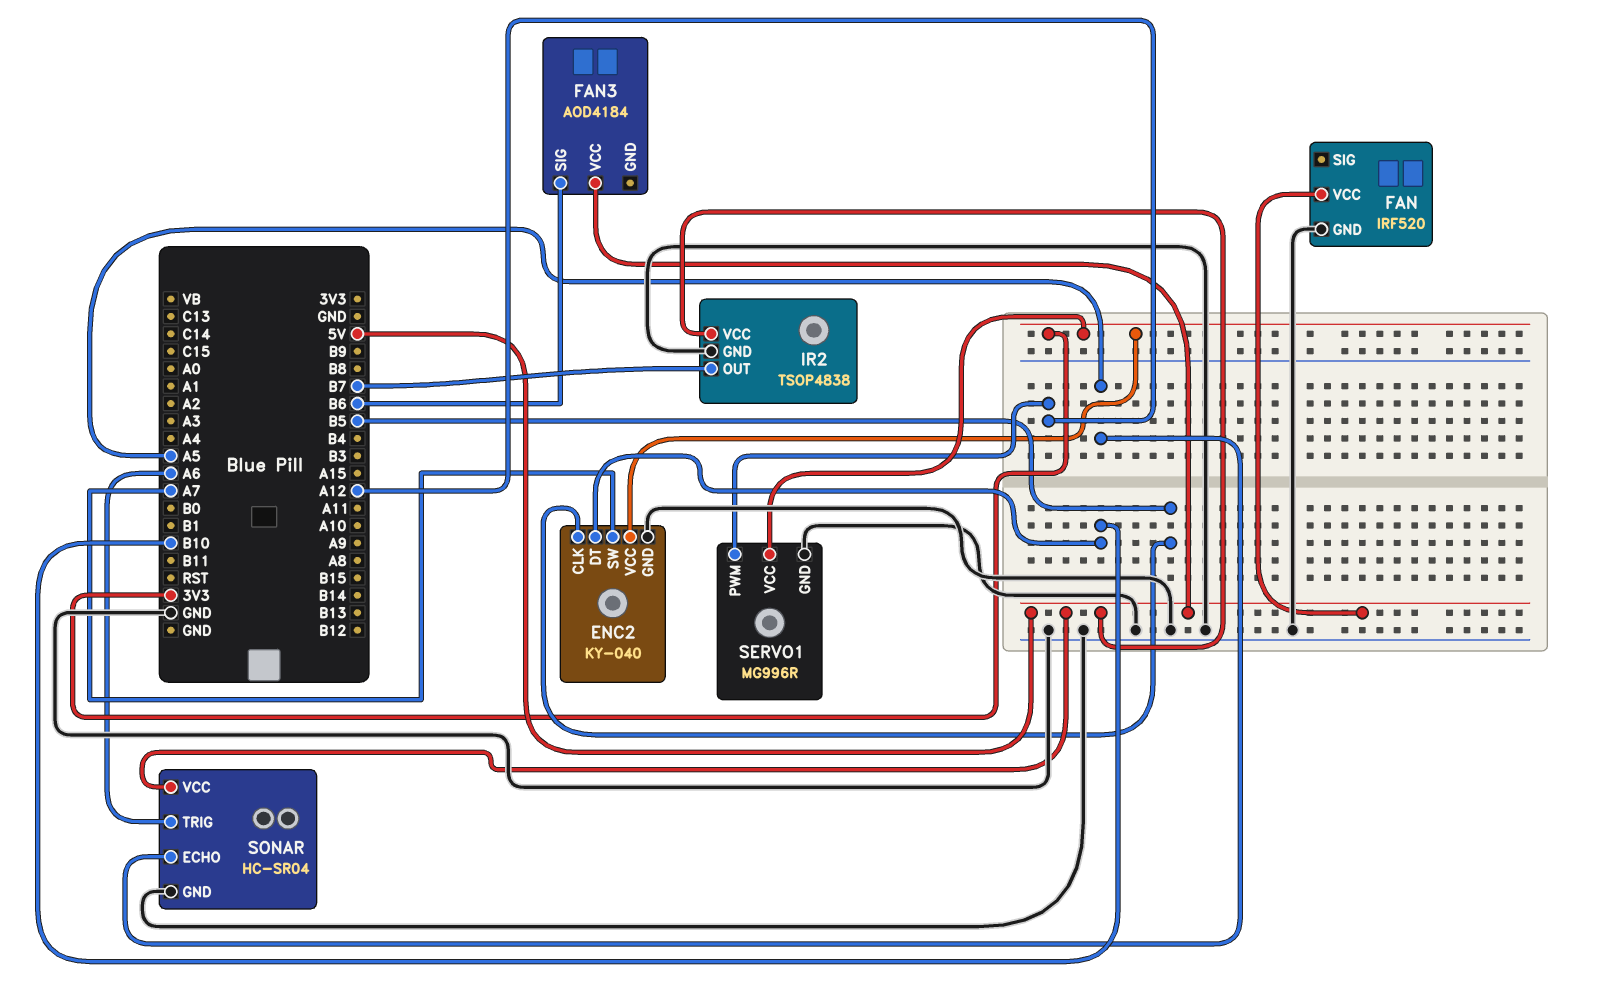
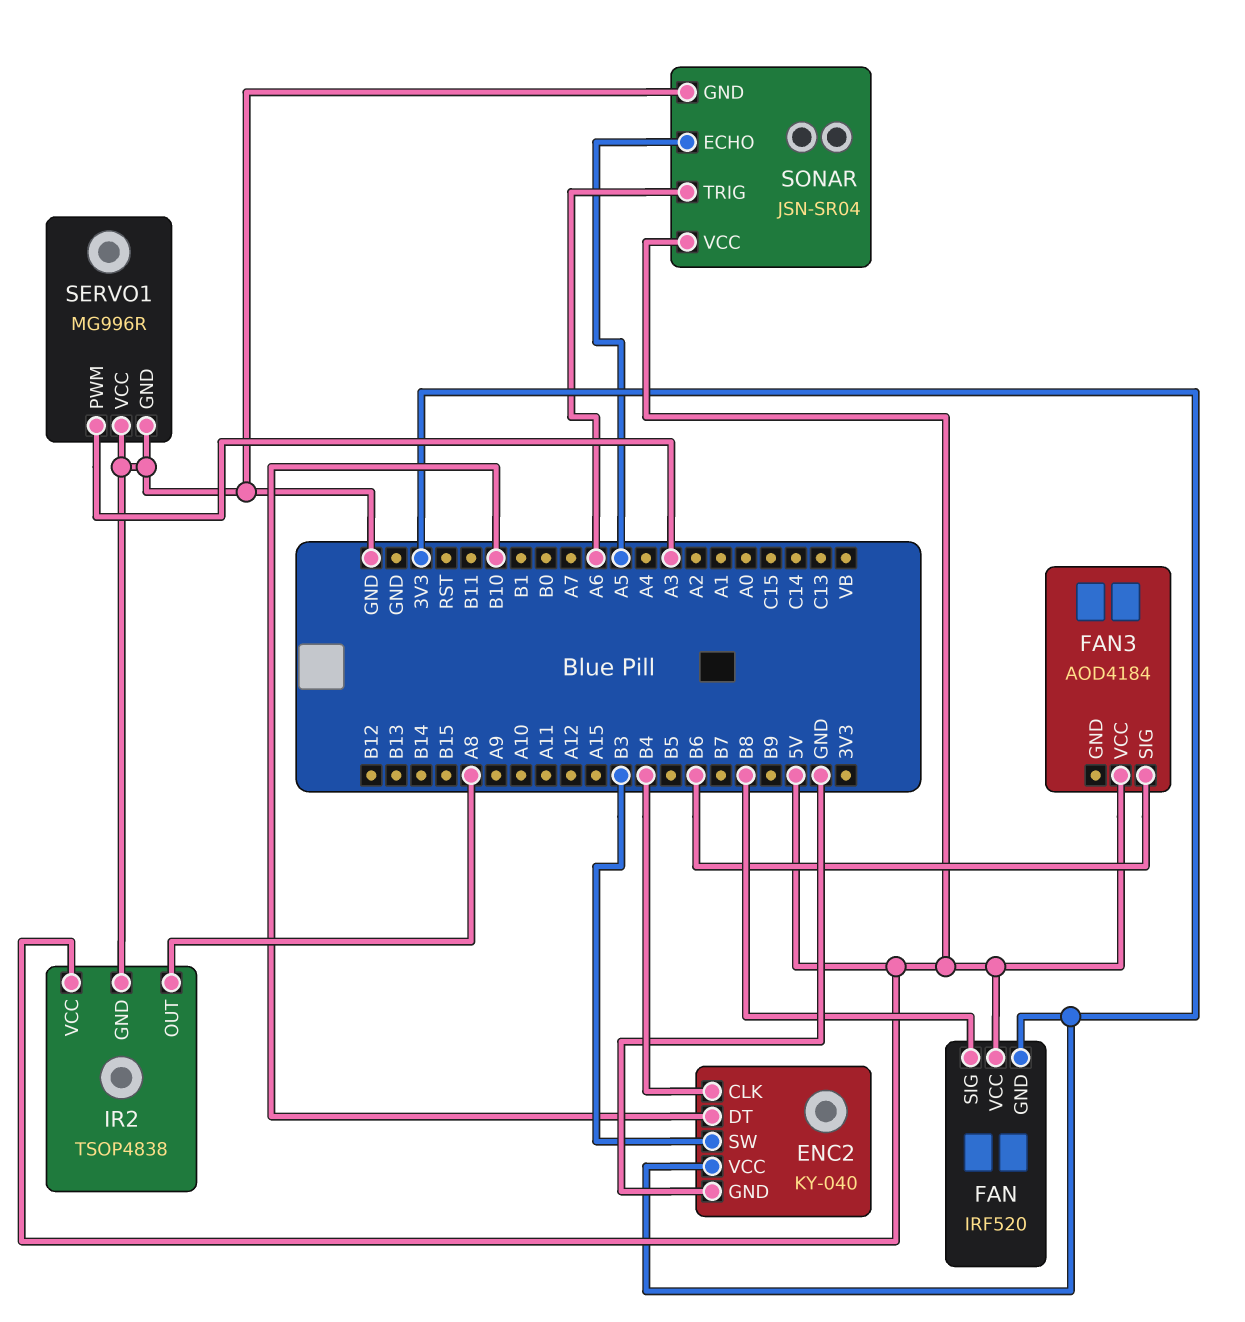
ENC2 pin CLK: B5 -> B4
ENC2 pin SW: A7 -> B3
FAN pin GND: GND -> 3V3
FAN pin SIG: none -> B8
IR2 pin OUT: B7 -> A8
SERVO1 pin PWM: A12 -> A3
SERVO1 pin VCC: 3V3 -> GND
SONAR: HC-SR04 -> JSN-SR04

